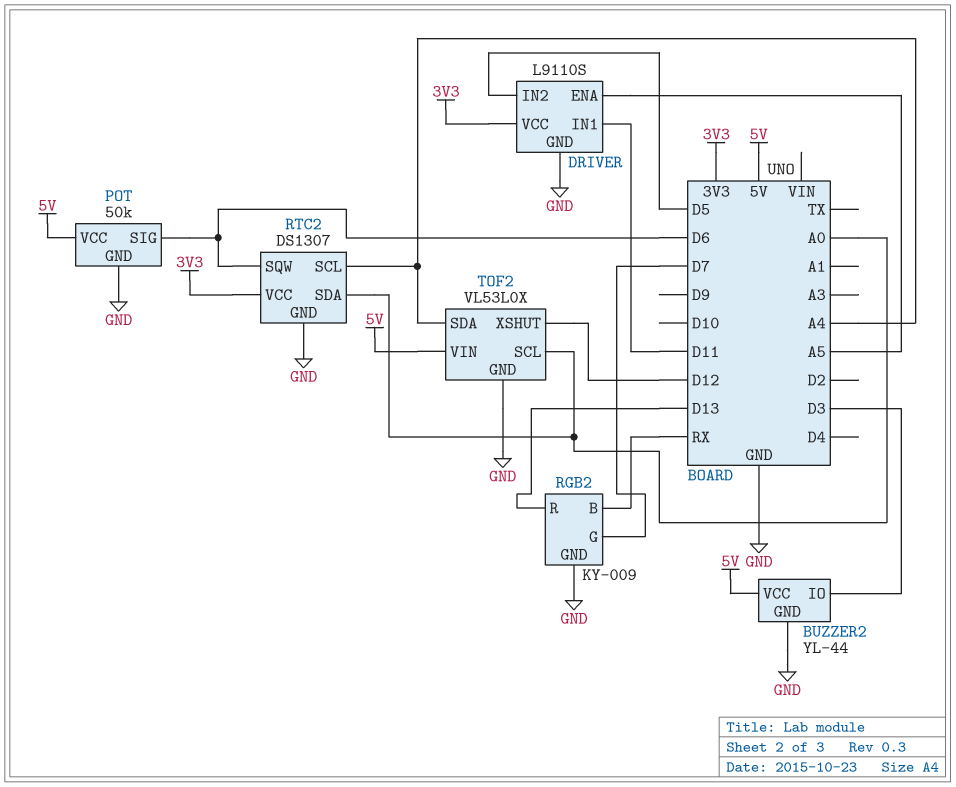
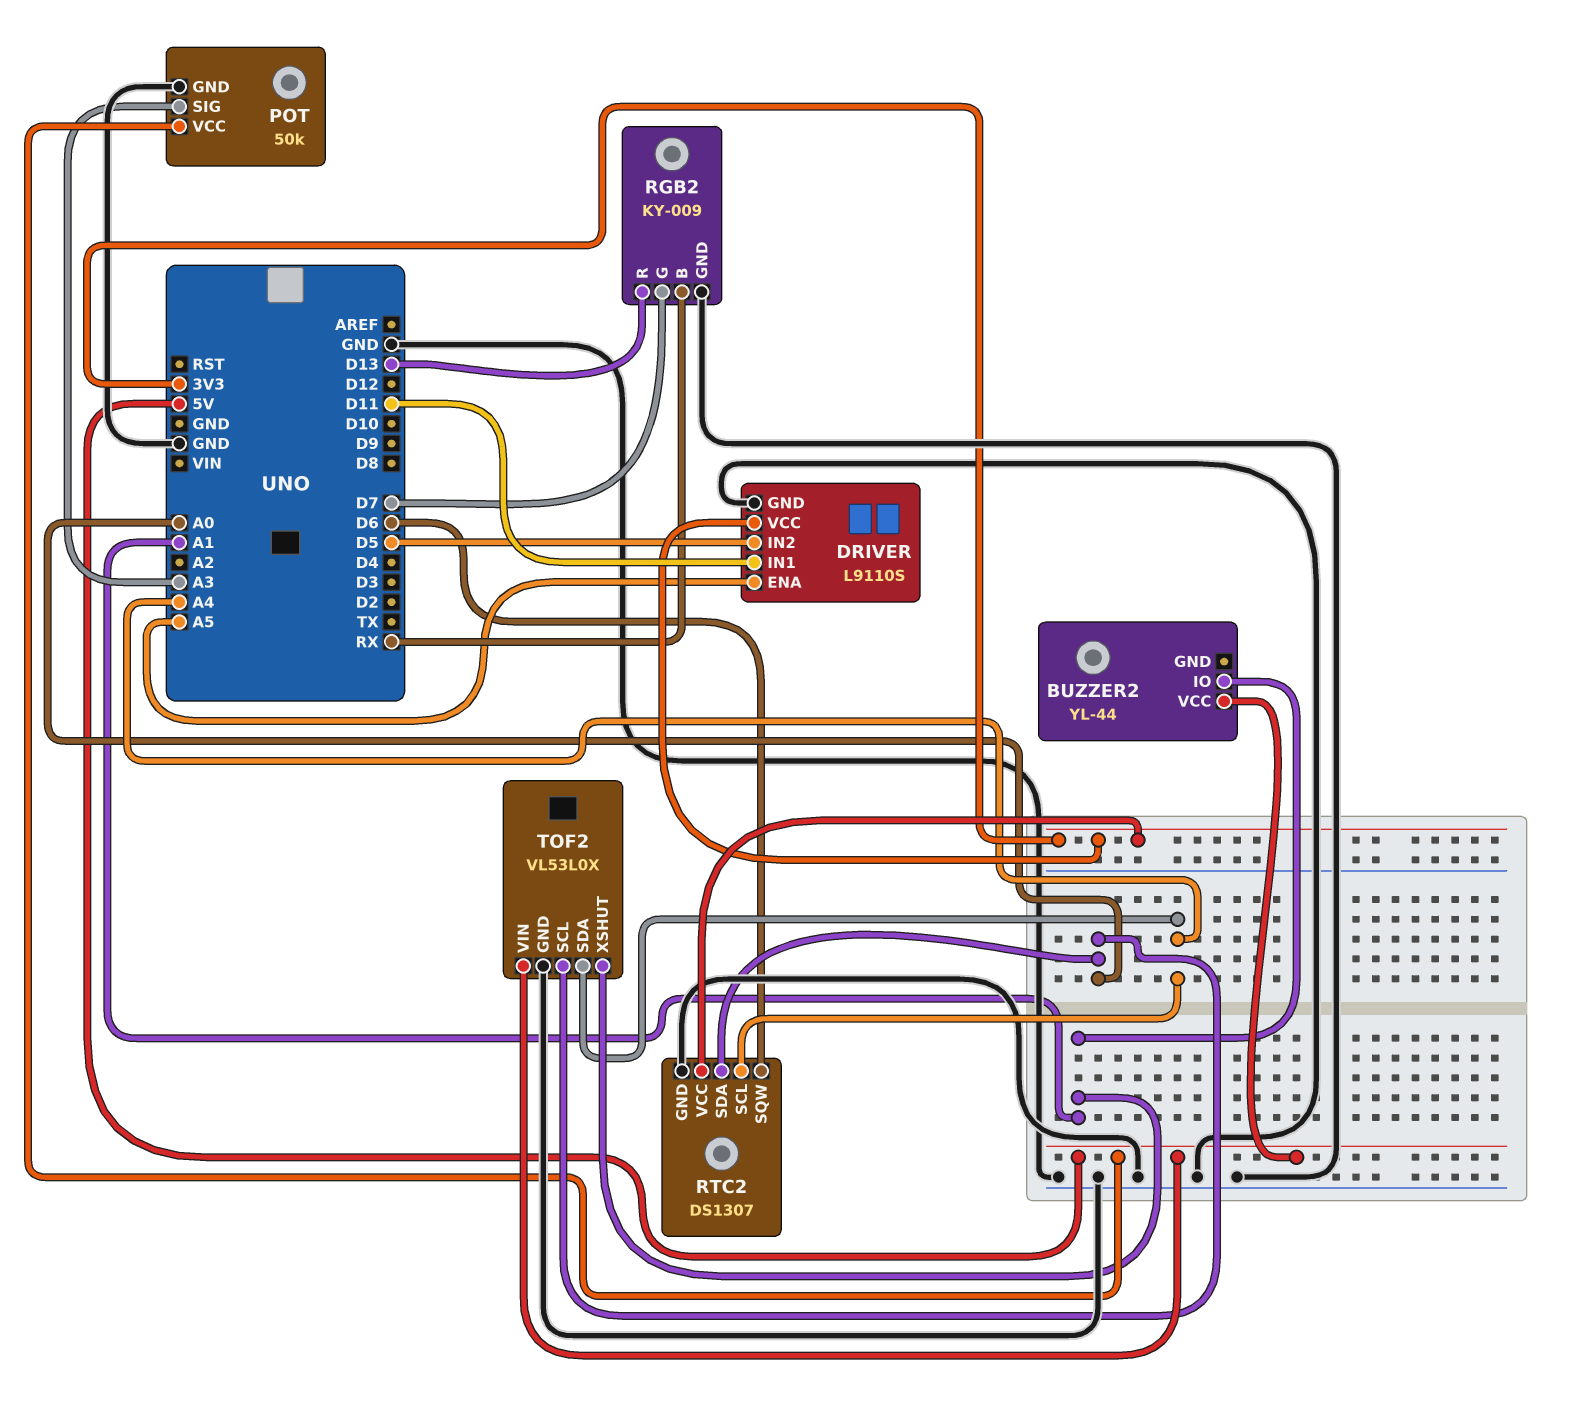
BUZZER2 pin GND: GND -> none
BUZZER2 pin IO: D3 -> A1
POT pin SIG: D6 -> A3
TOF2 pin XSHUT: D12 -> A1

